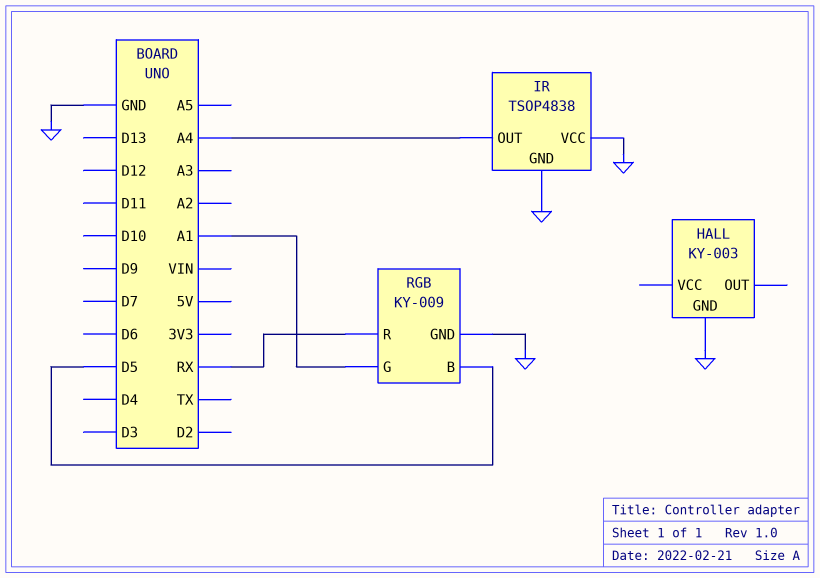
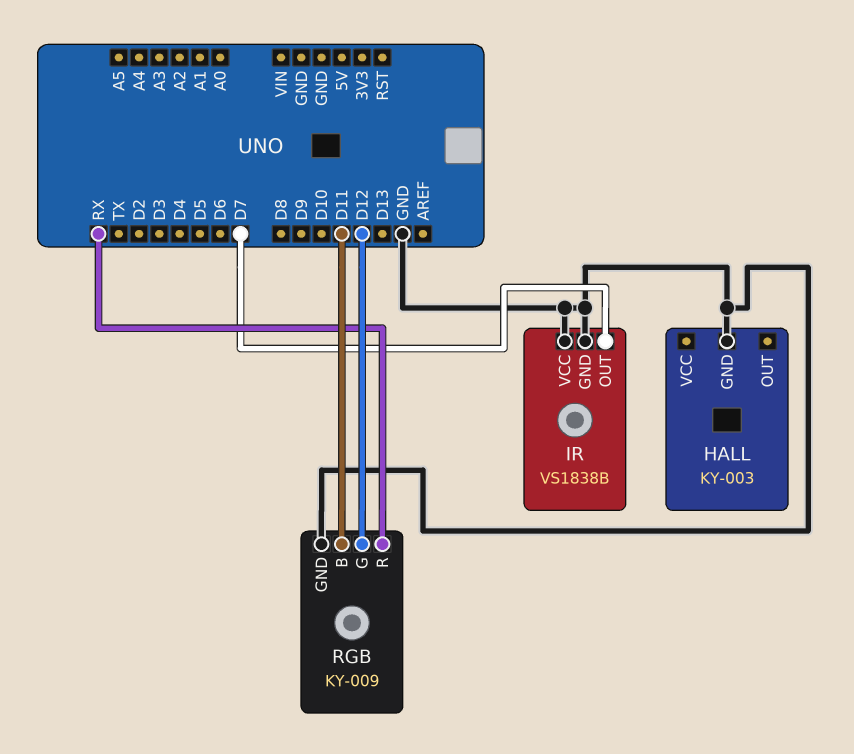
IR: TSOP4838 -> VS1838B
IR pin OUT: A4 -> D7
RGB pin B: D5 -> D11
RGB pin G: A1 -> D12

